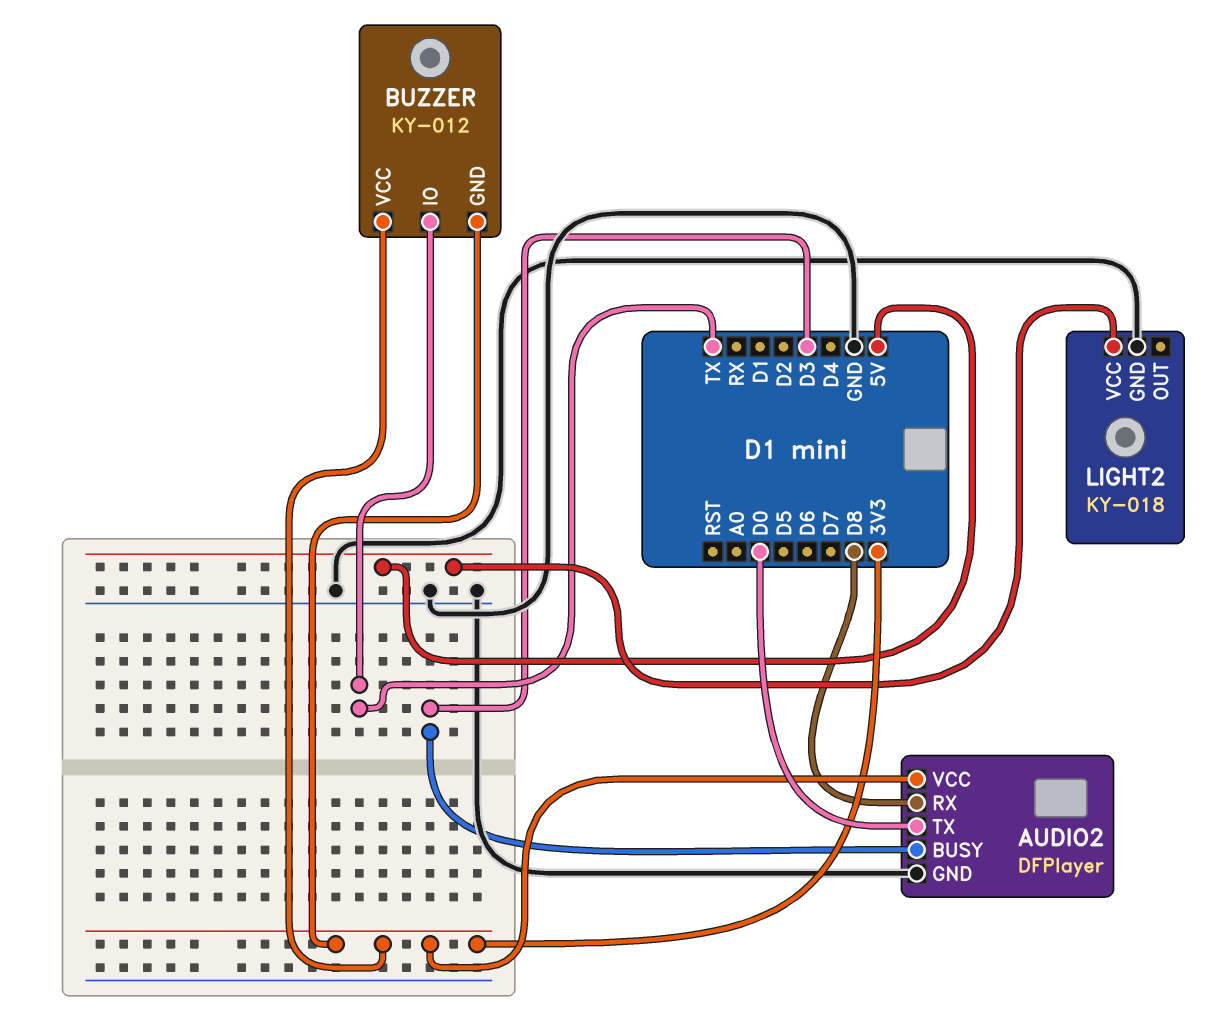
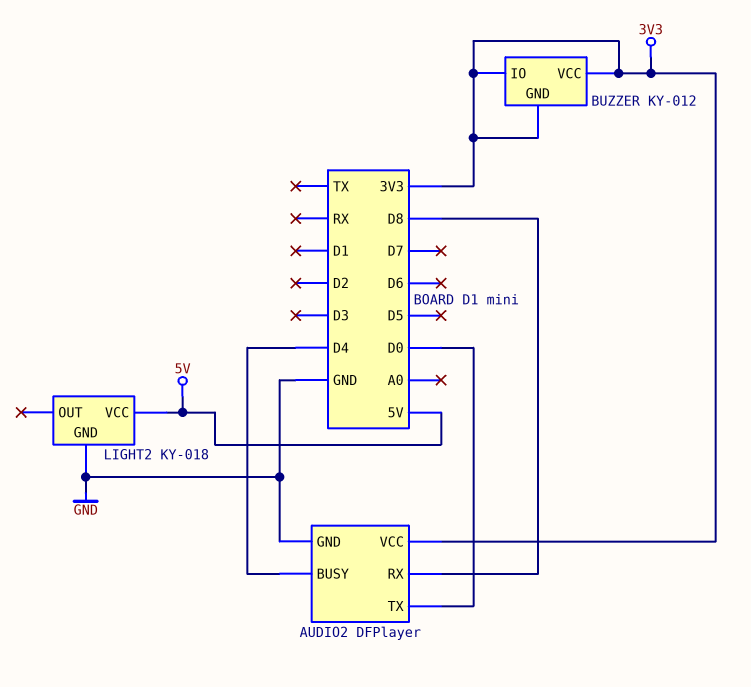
AUDIO2 pin BUSY: D3 -> D4
BUZZER pin IO: TX -> 3V3

